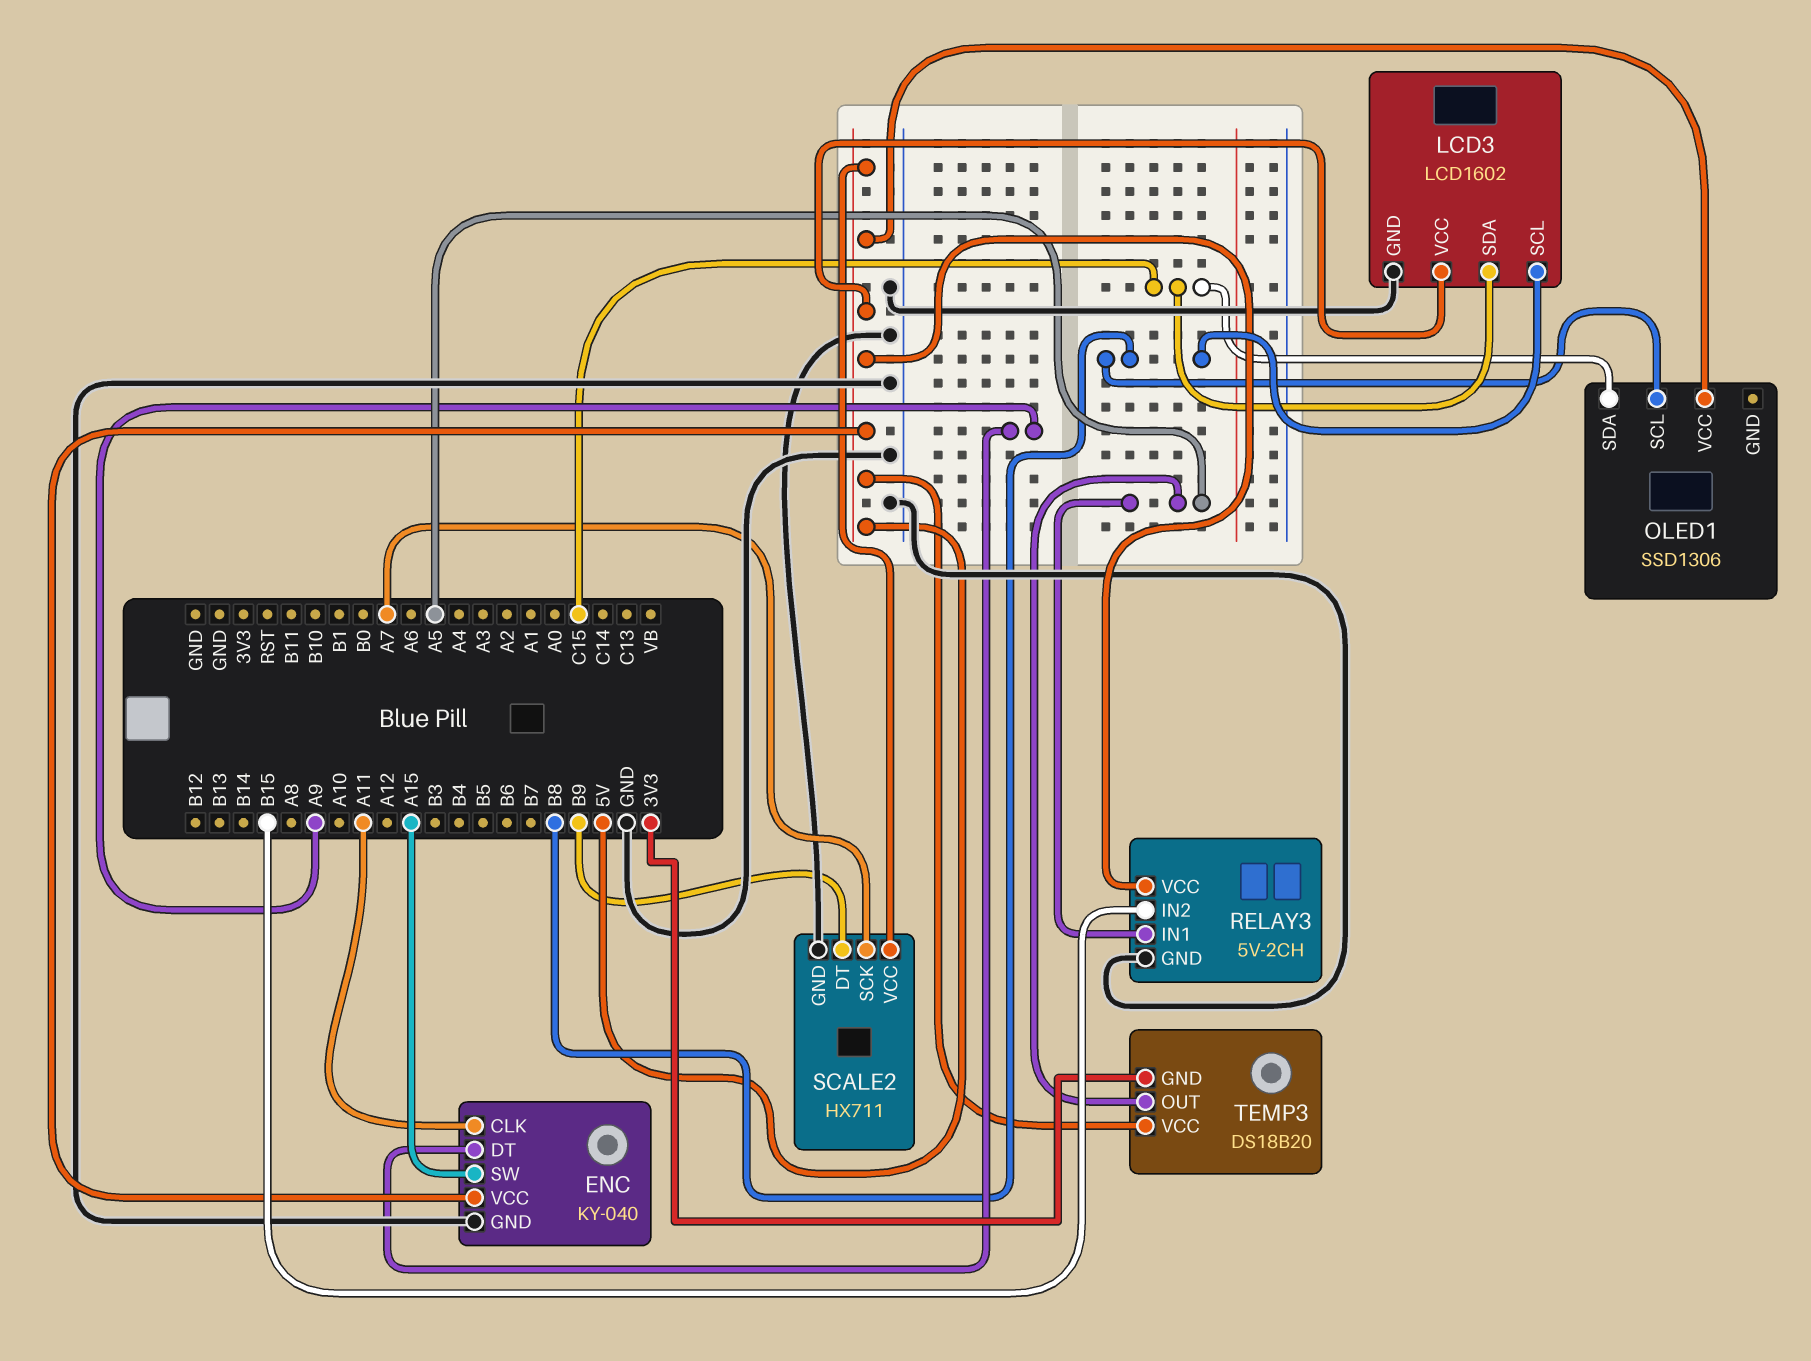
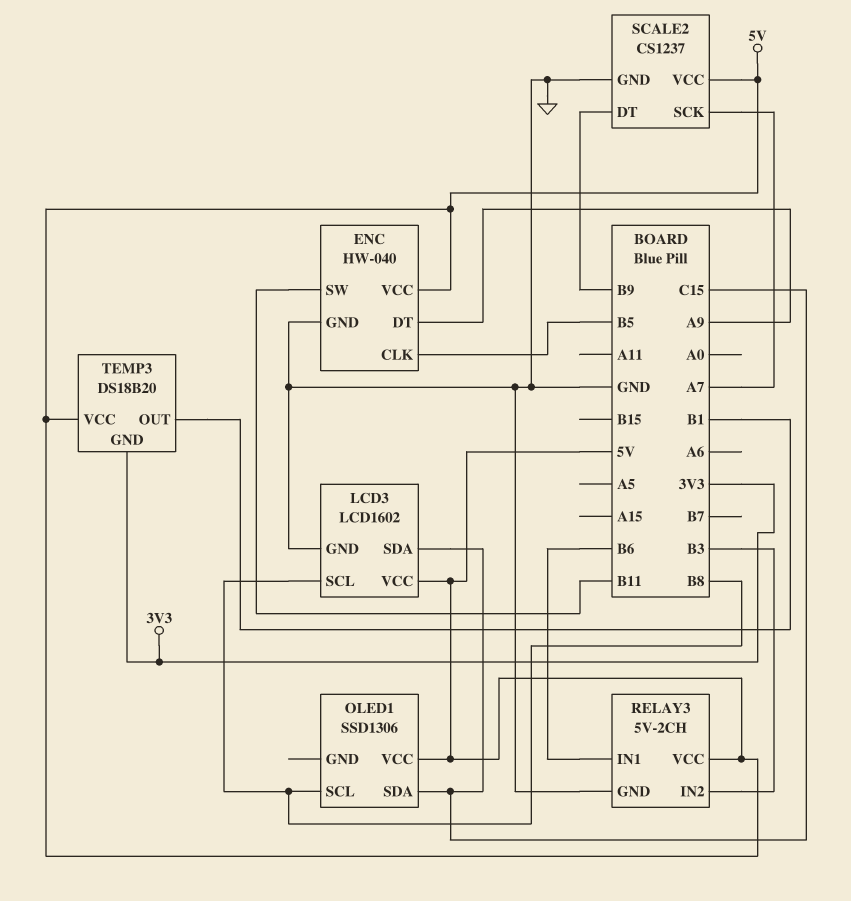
ENC: KY-040 -> HW-040
ENC pin CLK: A11 -> B5
ENC pin SW: A15 -> B11
RELAY3 pin IN1: A5 -> B6
RELAY3 pin IN2: B15 -> B3
SCALE2: HX711 -> CS1237
TEMP3 pin OUT: A5 -> B1

